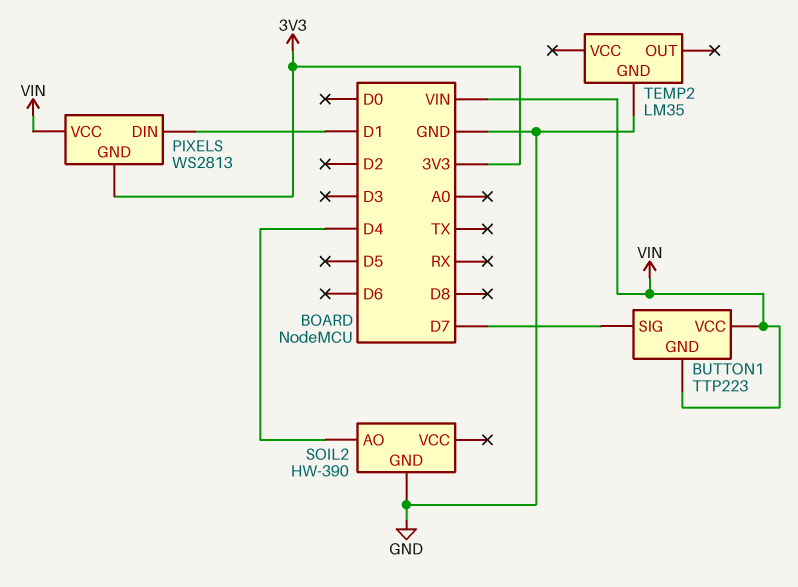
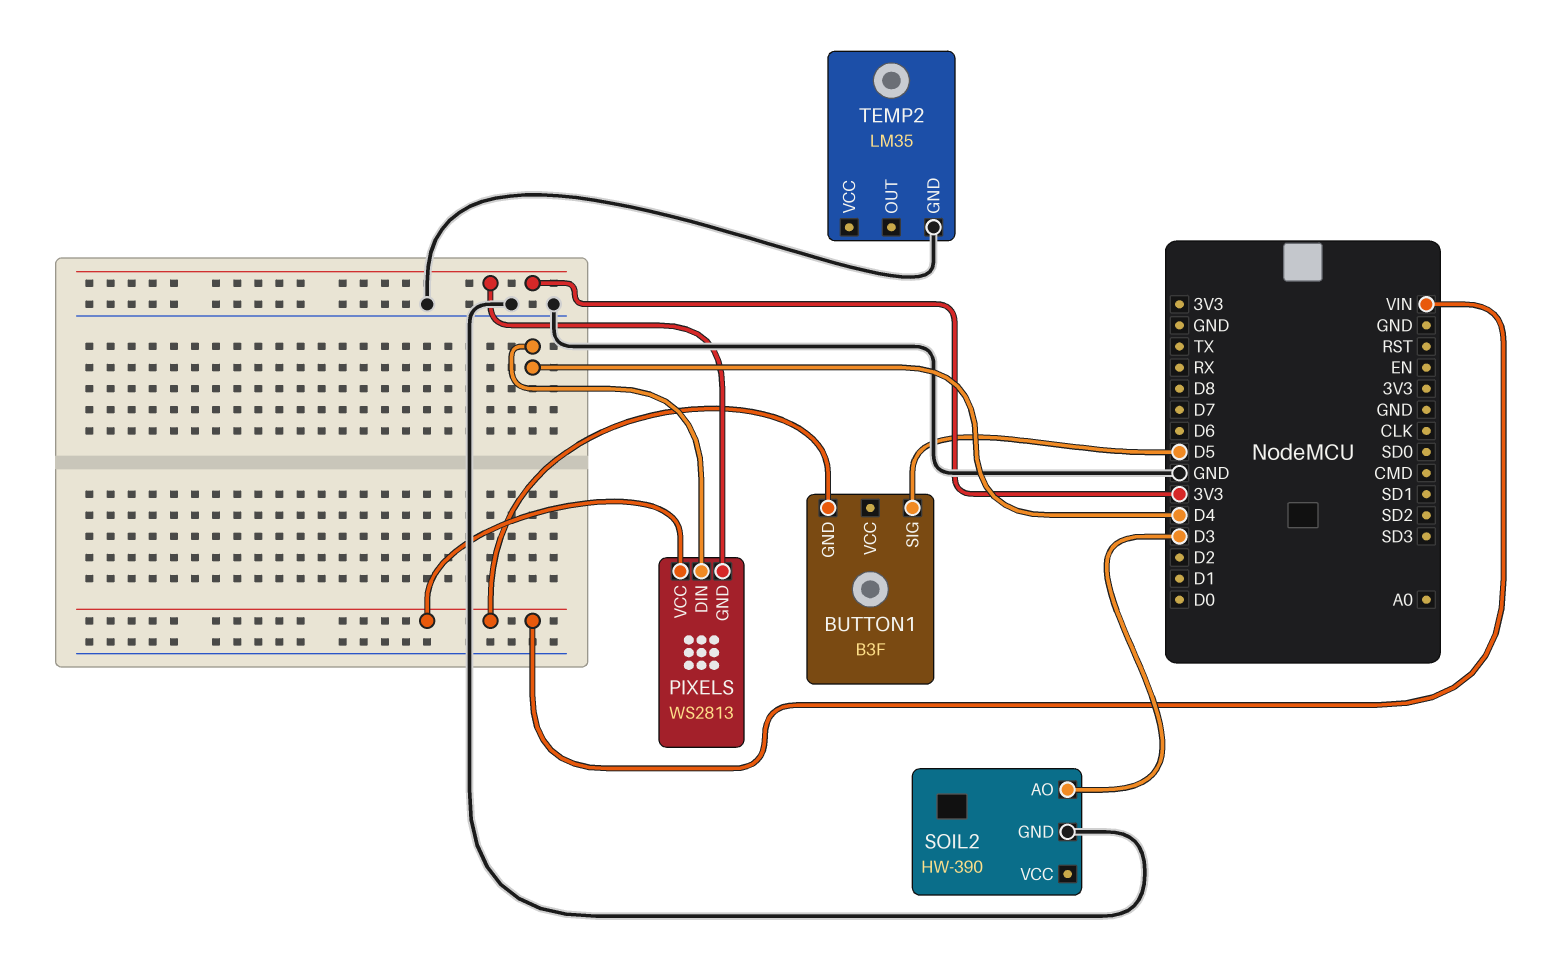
BUTTON1: TTP223 -> B3F
BUTTON1 pin SIG: D7 -> D5
BUTTON1 pin VCC: VIN -> none
PIXELS pin DIN: D1 -> D4
SOIL2 pin AO: D4 -> D3

